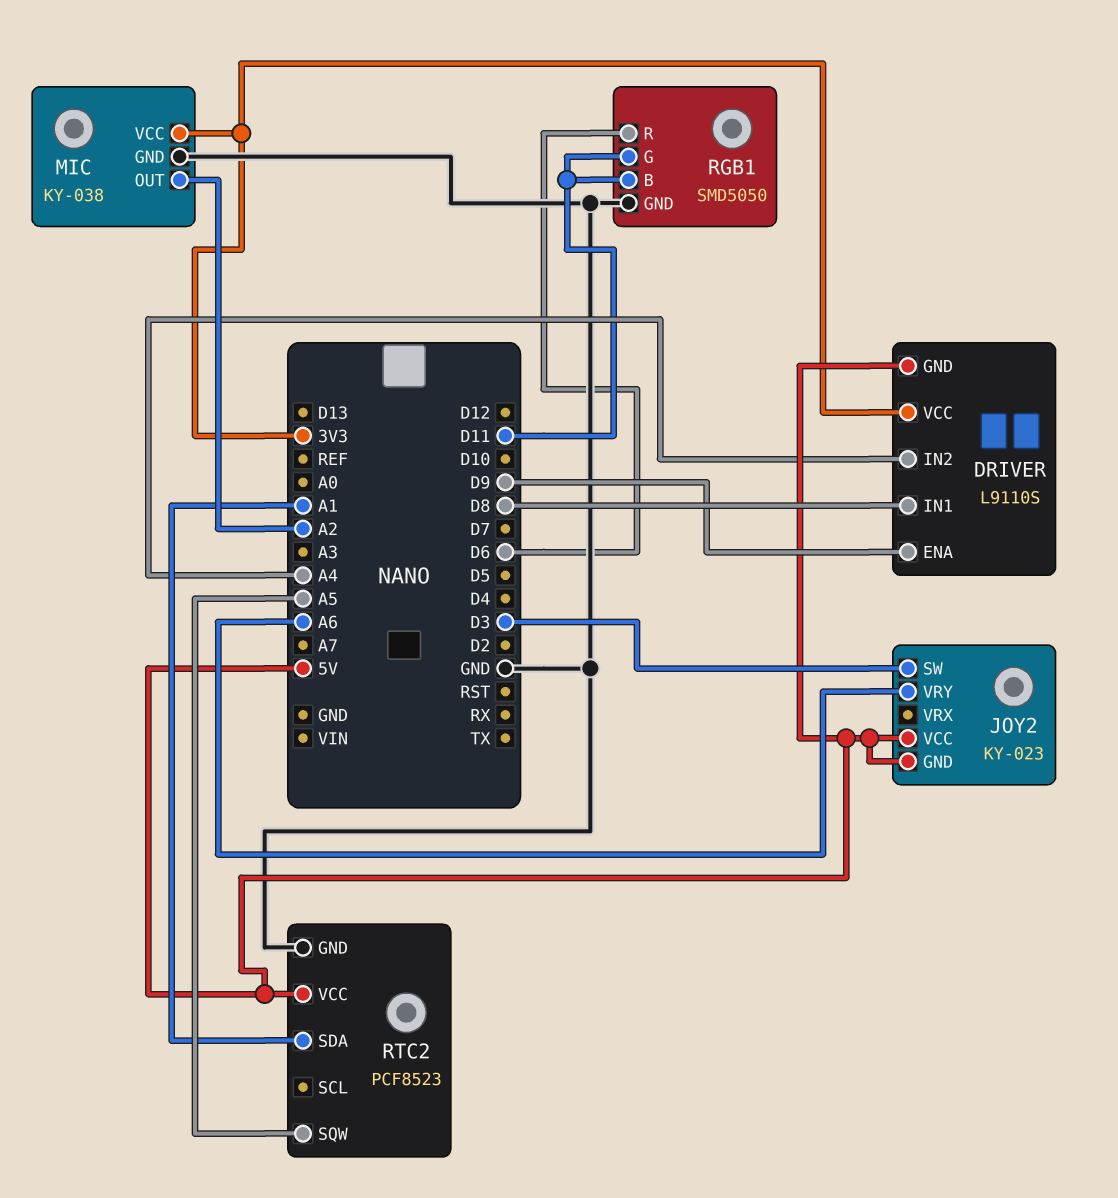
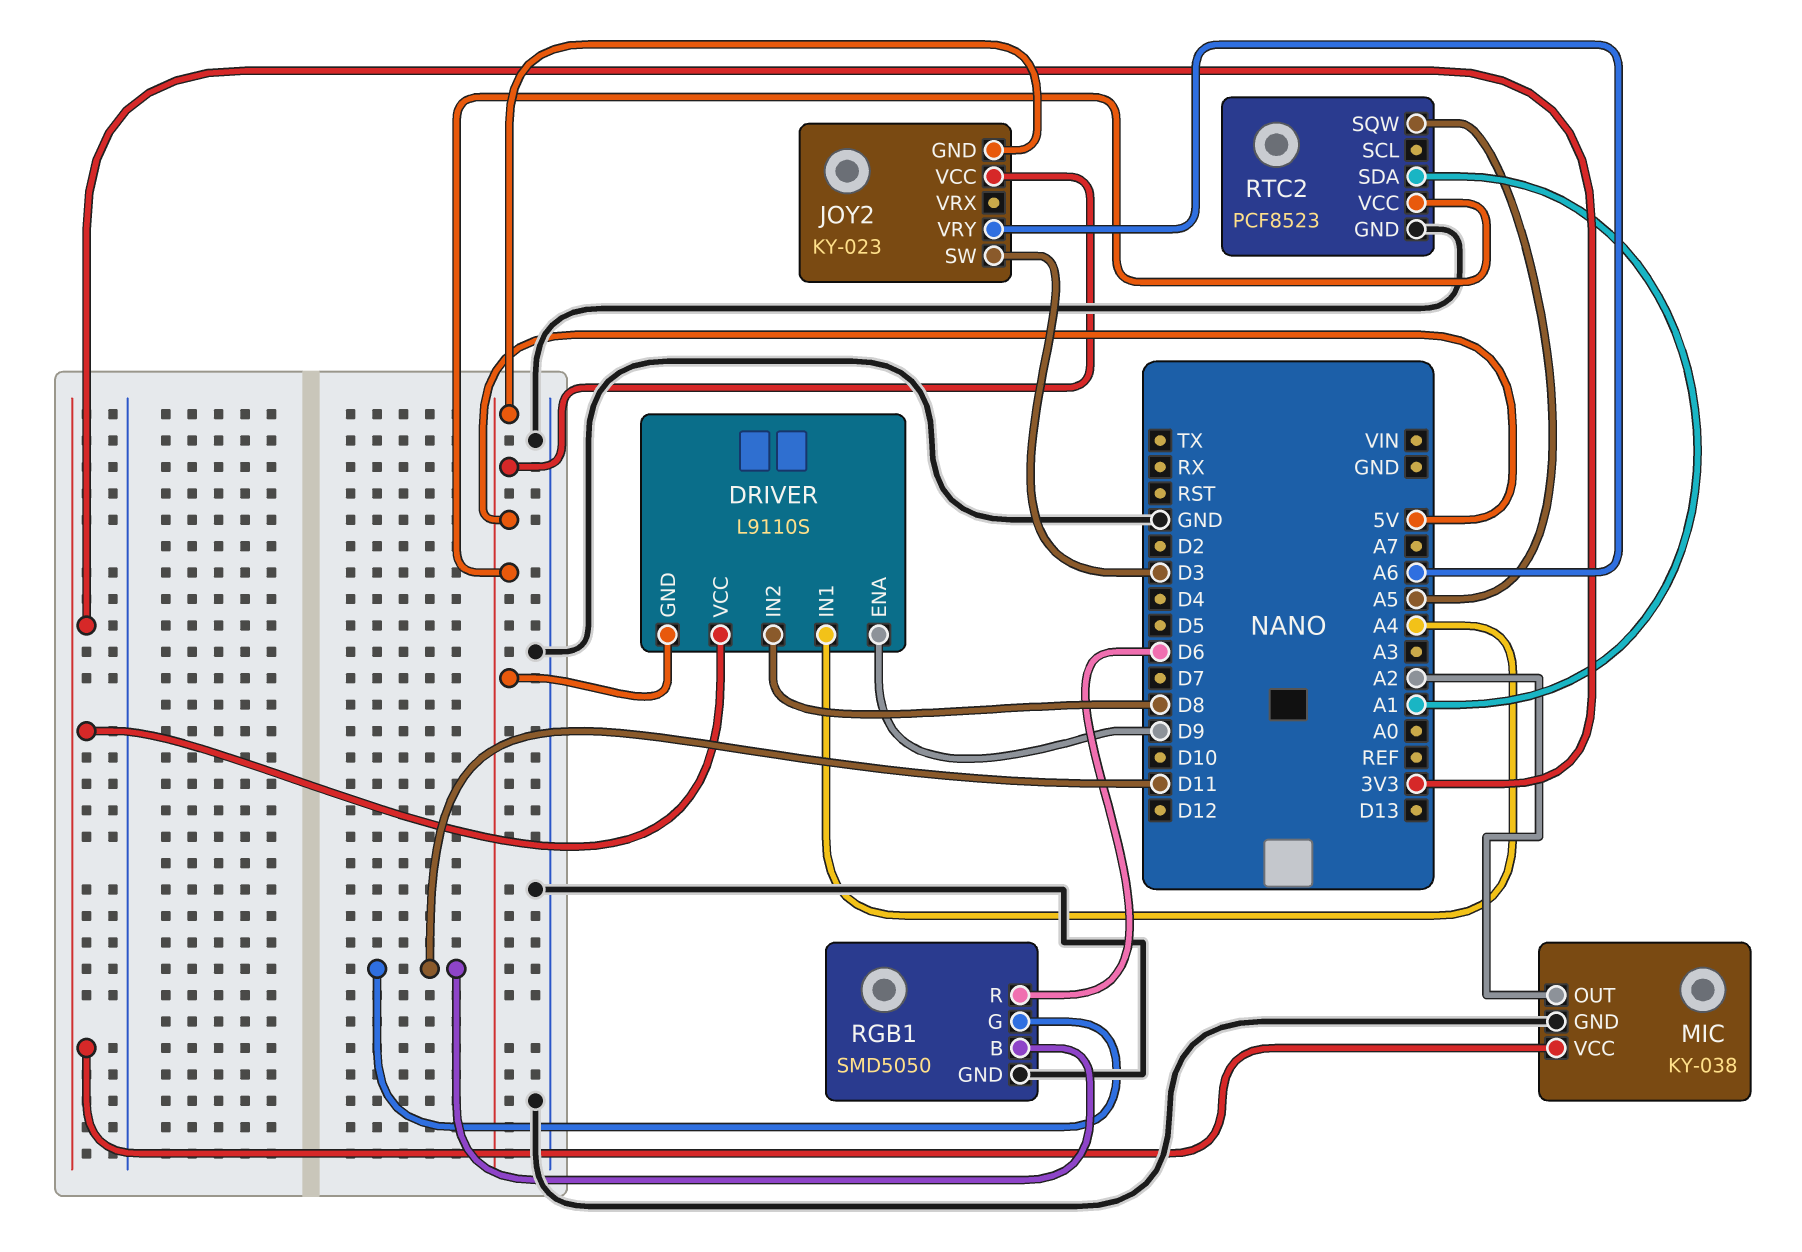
DRIVER pin IN1: D8 -> A4
DRIVER pin IN2: A4 -> D8

